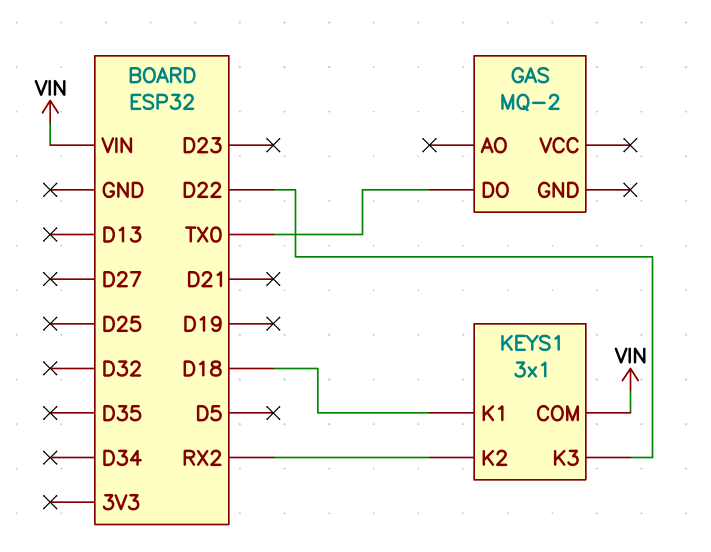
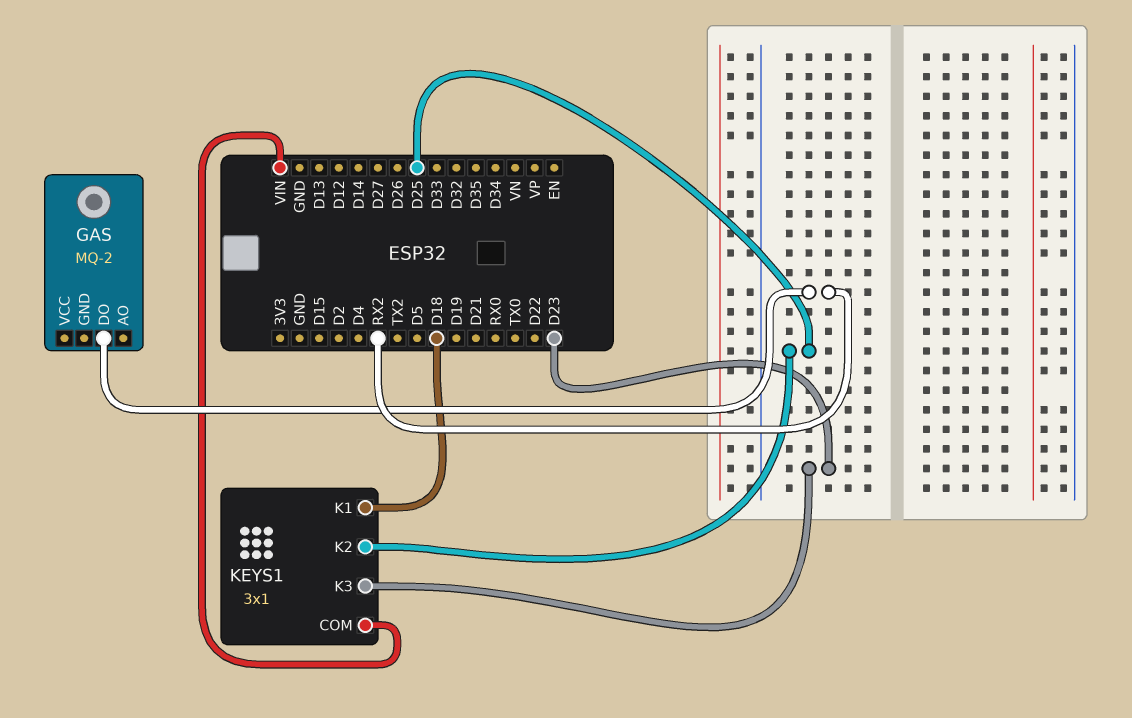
GAS pin DO: TX0 -> RX2
KEYS1 pin K2: RX2 -> D25
KEYS1 pin K3: D22 -> D23

